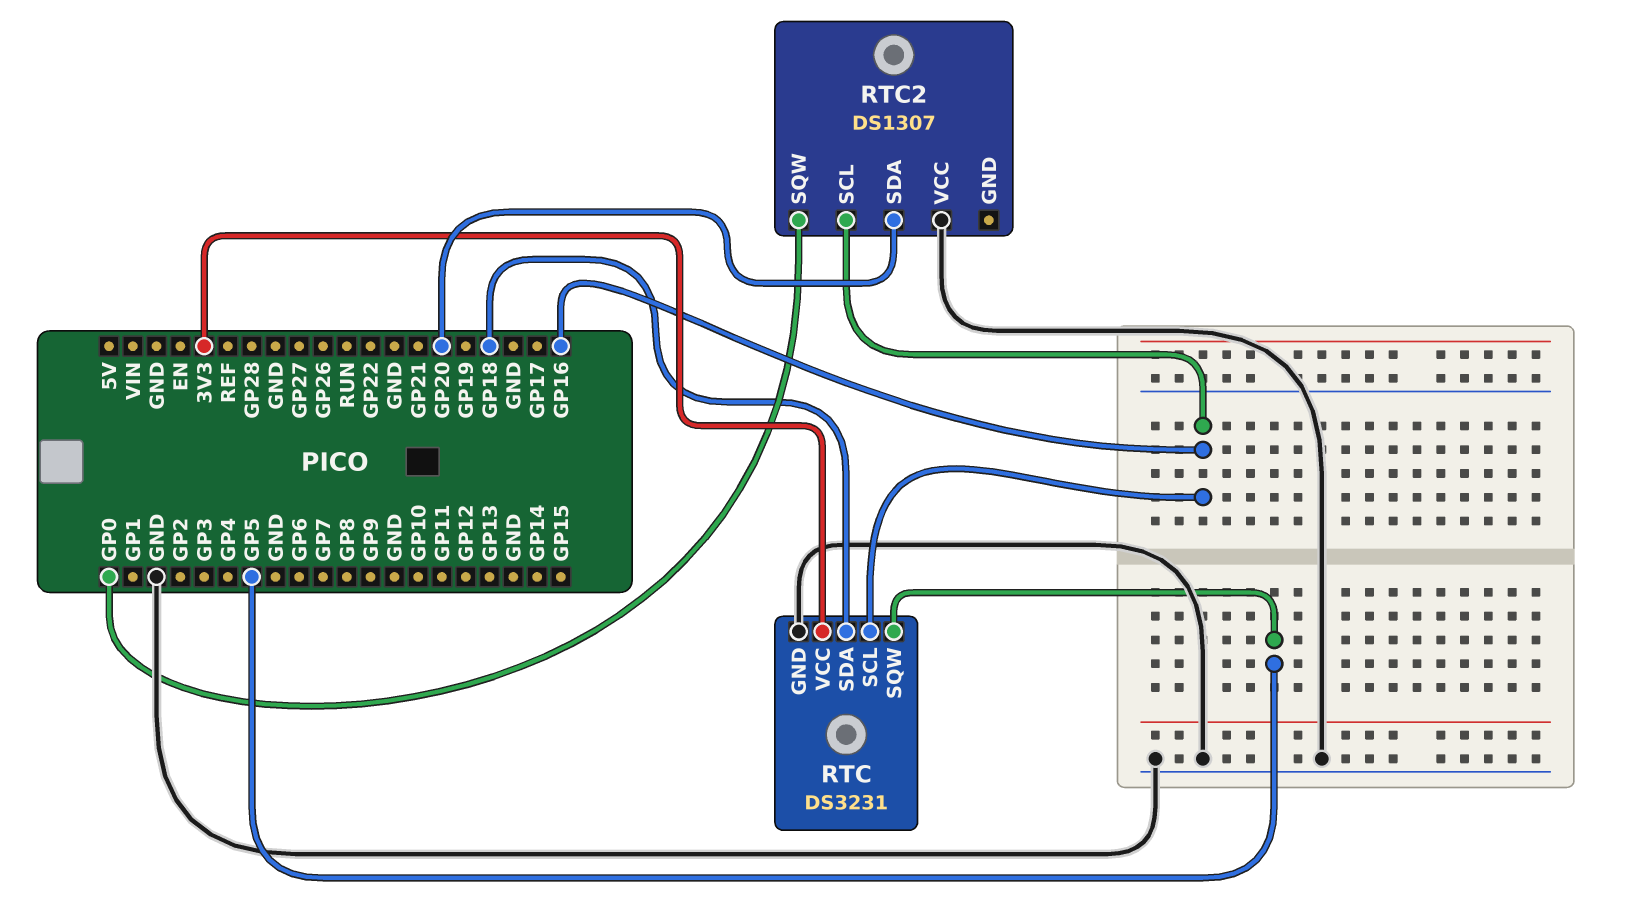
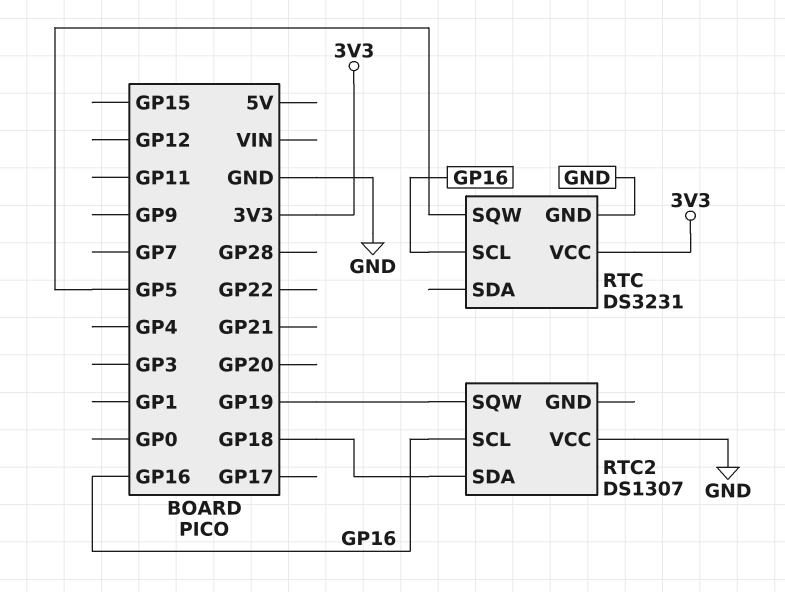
RTC pin SDA: GP18 -> none
RTC2 pin SDA: GP20 -> GP18
RTC2 pin SQW: GP0 -> GP19

